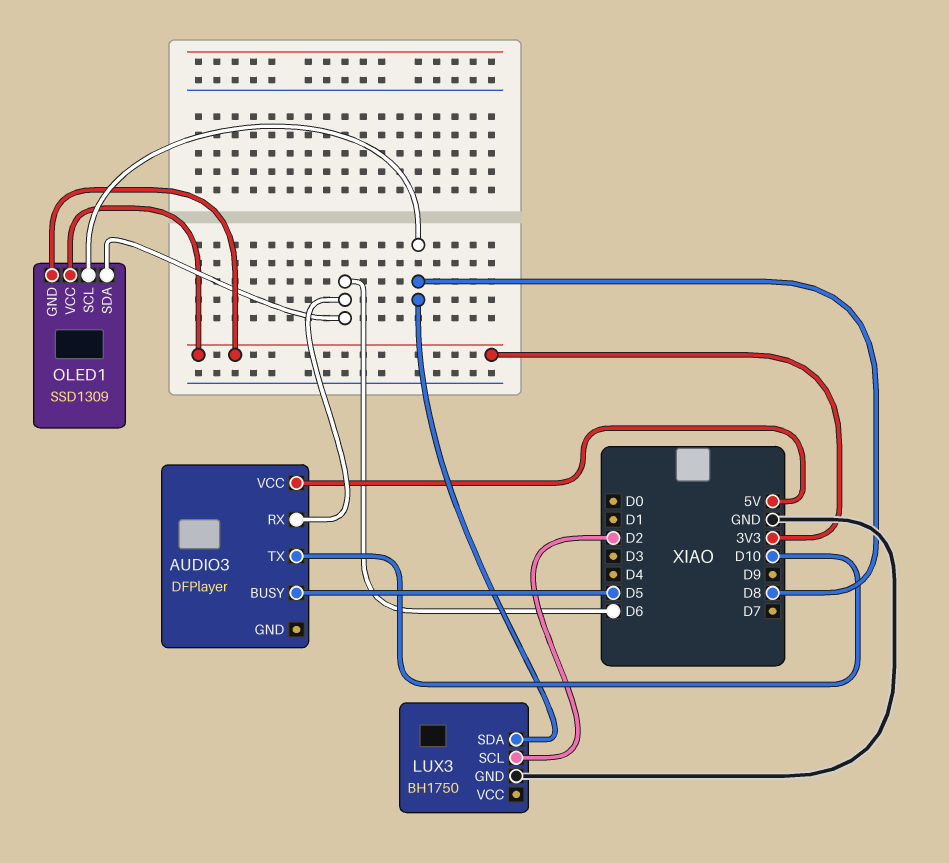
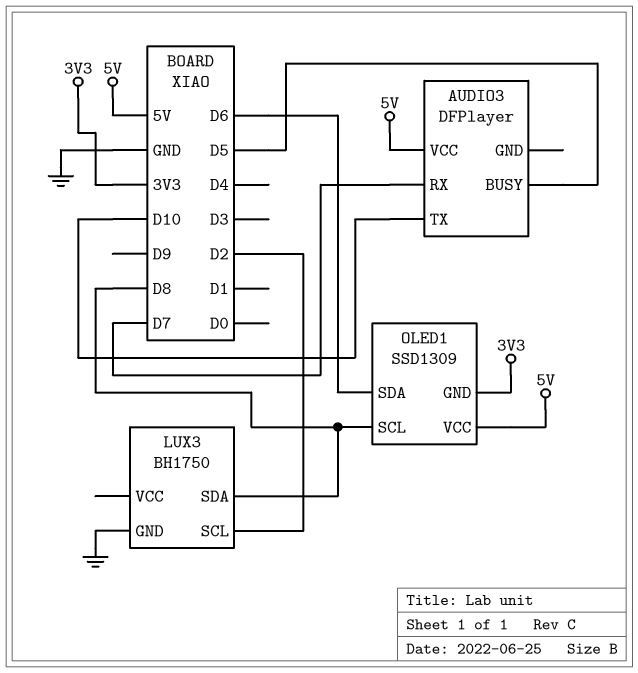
AUDIO3 pin RX: D6 -> D7
OLED1 pin VCC: 3V3 -> 5V

